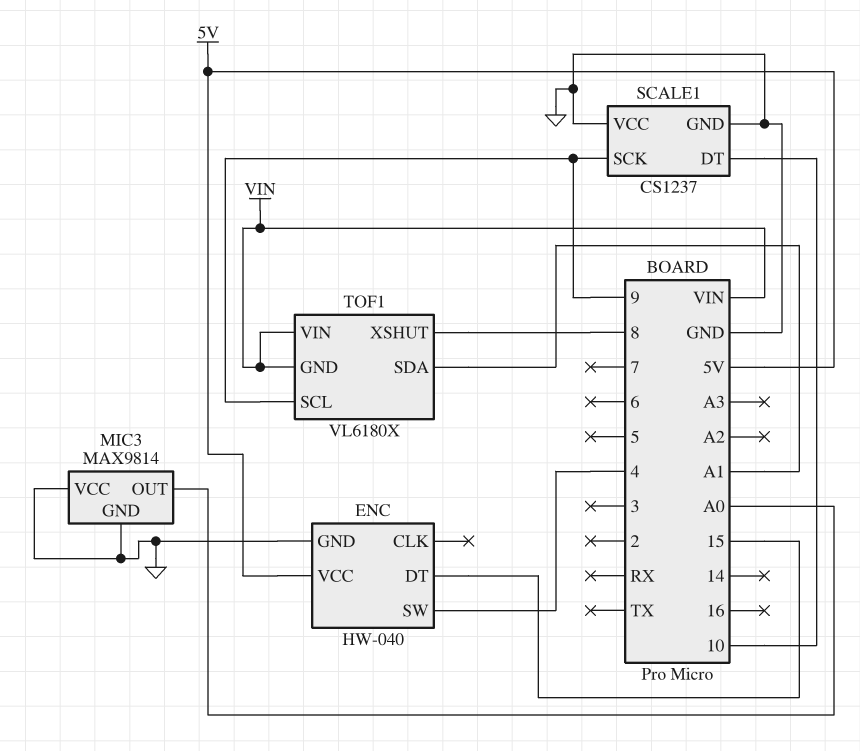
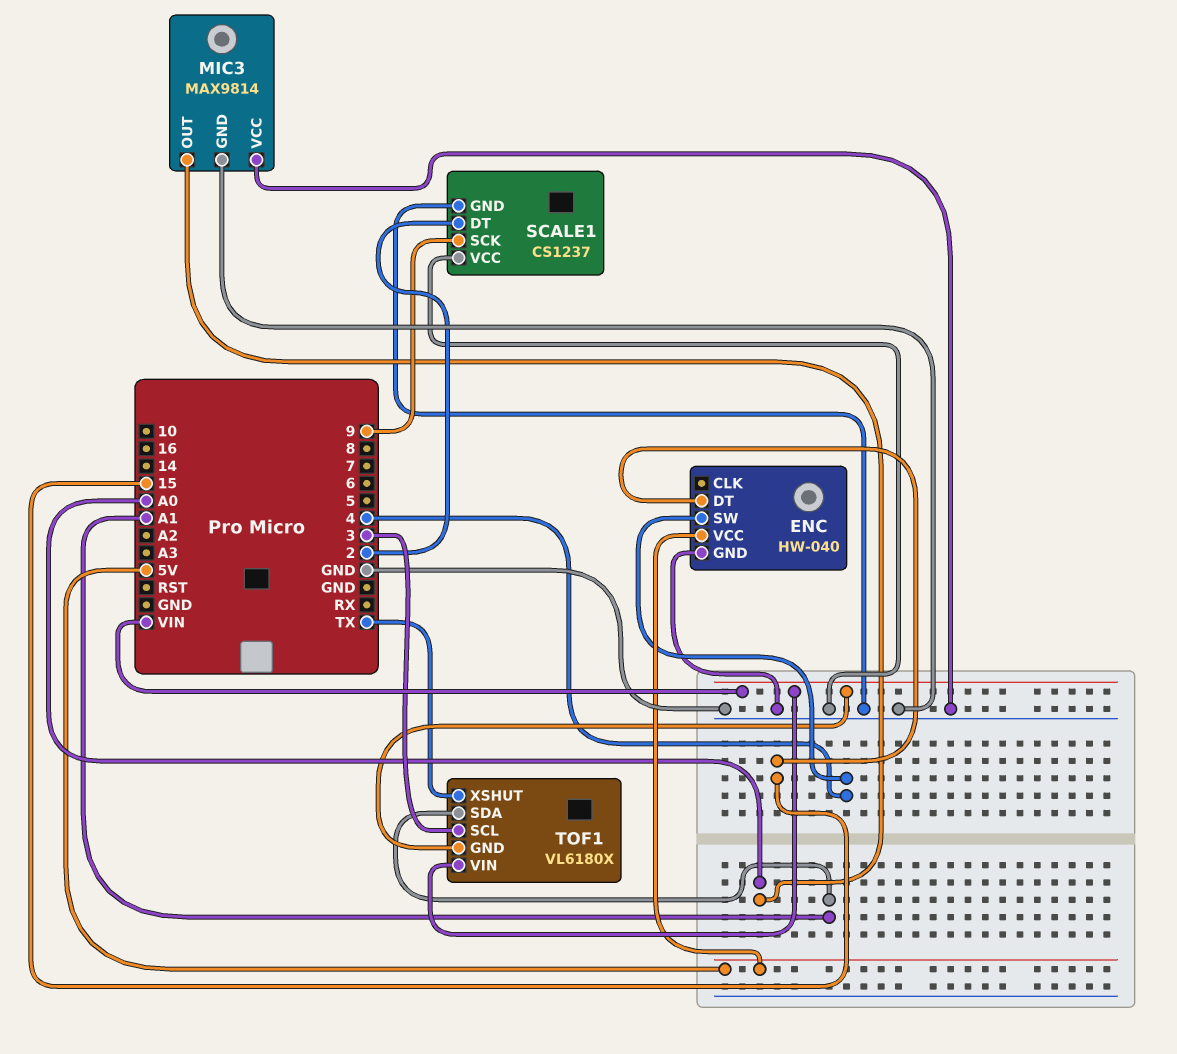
SCALE1 pin DT: 10 -> 2
TOF1 pin SCL: 9 -> 3
TOF1 pin XSHUT: 8 -> TX

